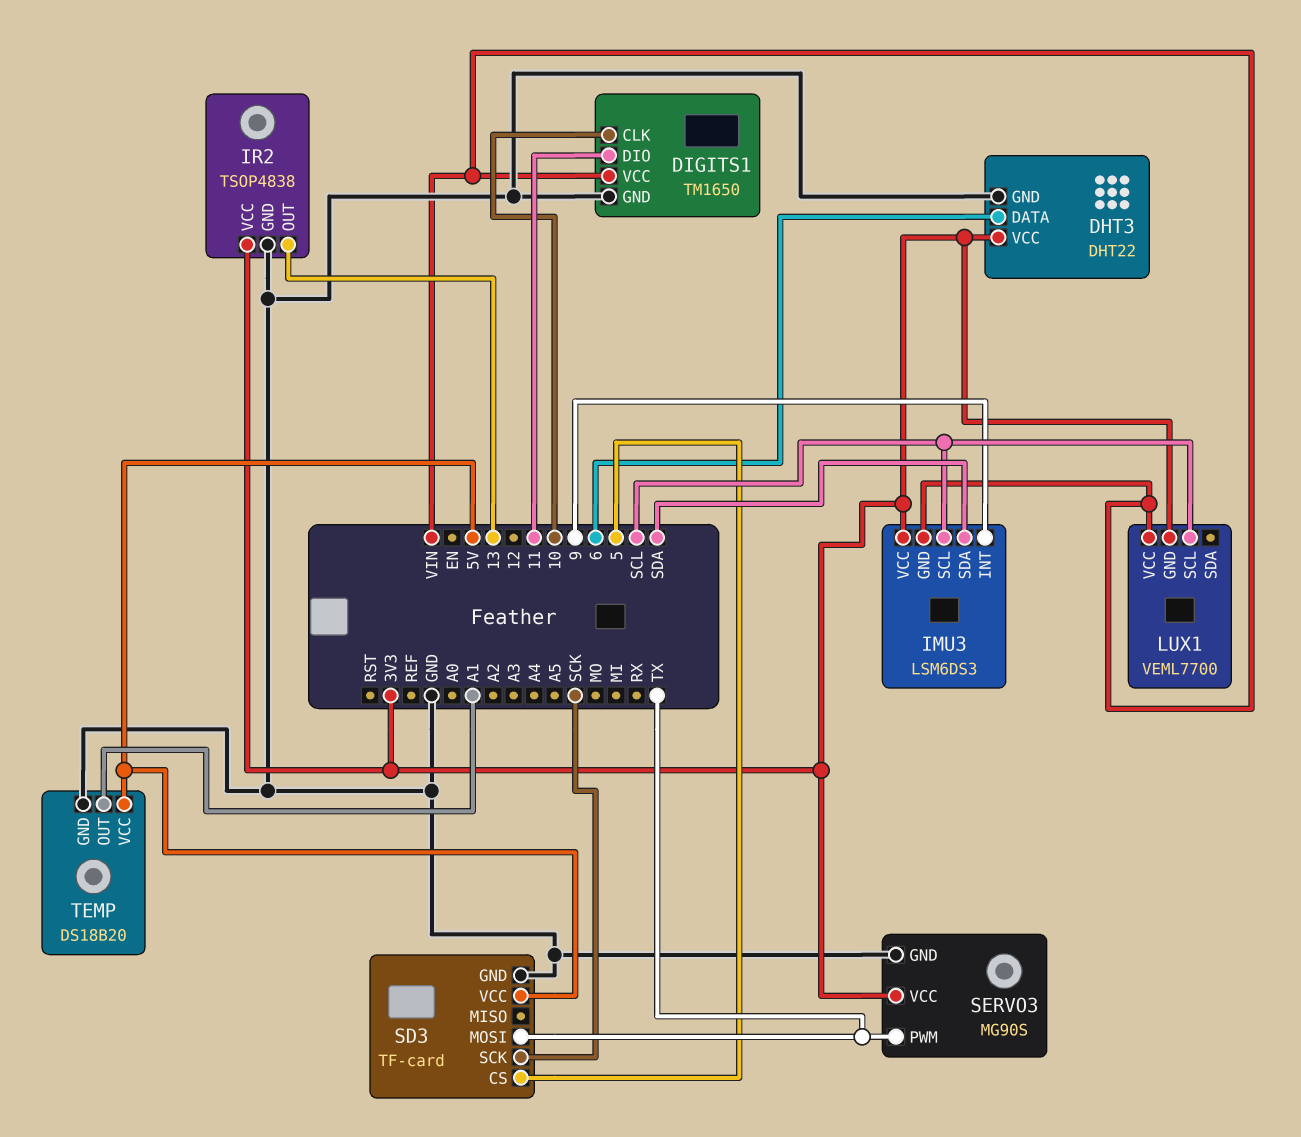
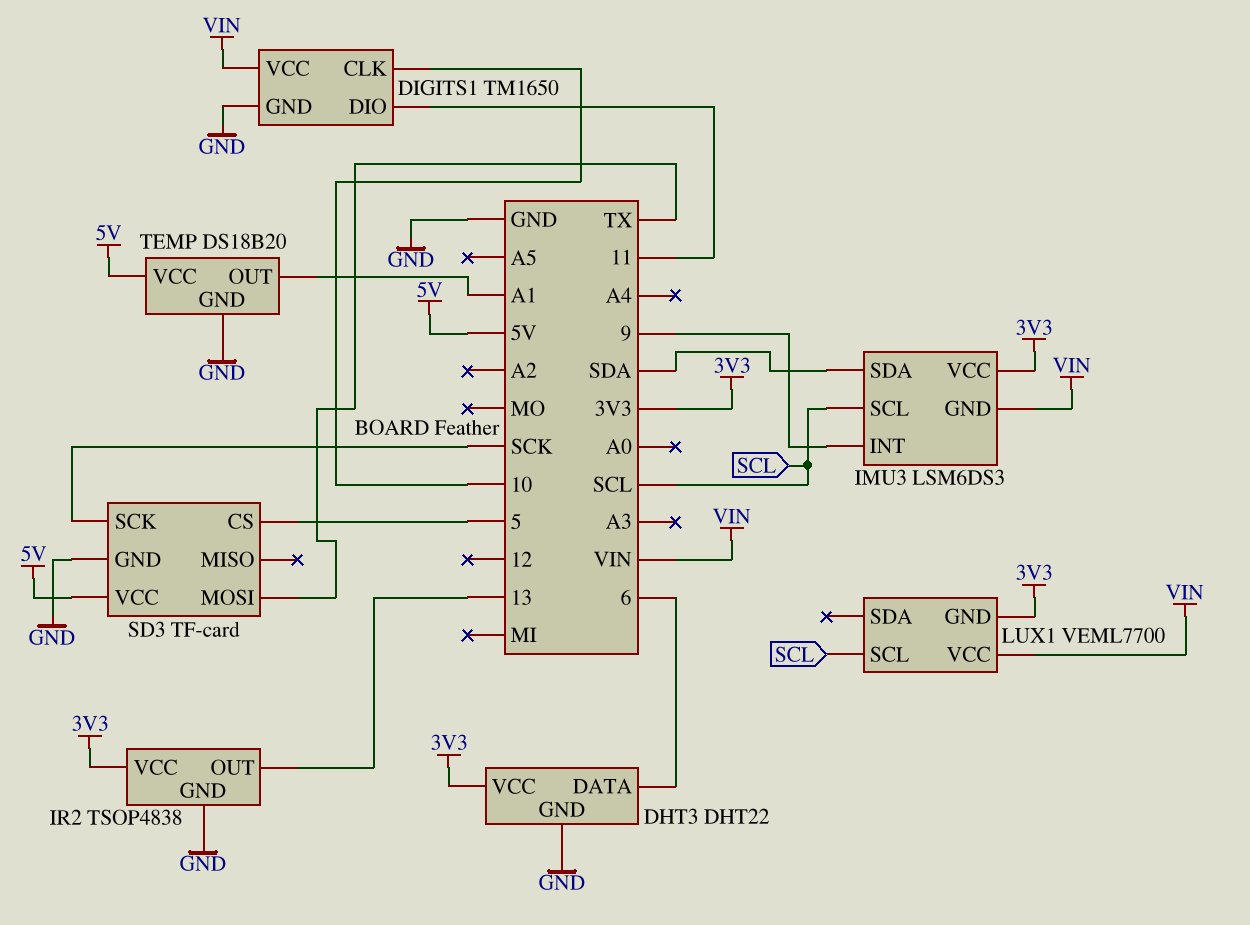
SERVO3: MG90S -> none
SERVO3 pin GND: GND -> none
SERVO3 pin PWM: TX -> none
SERVO3 pin VCC: 3V3 -> none

